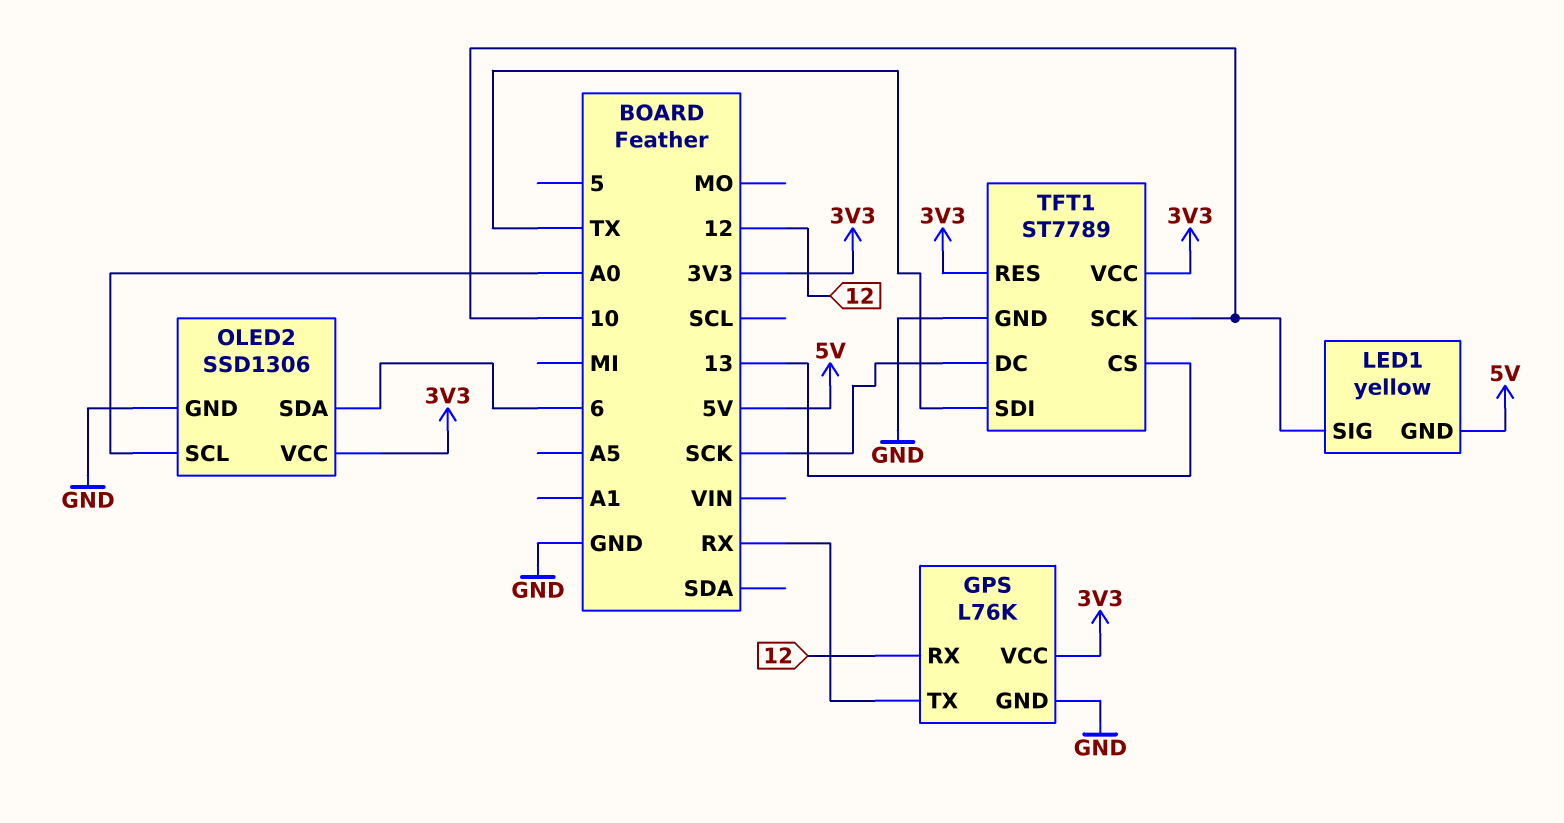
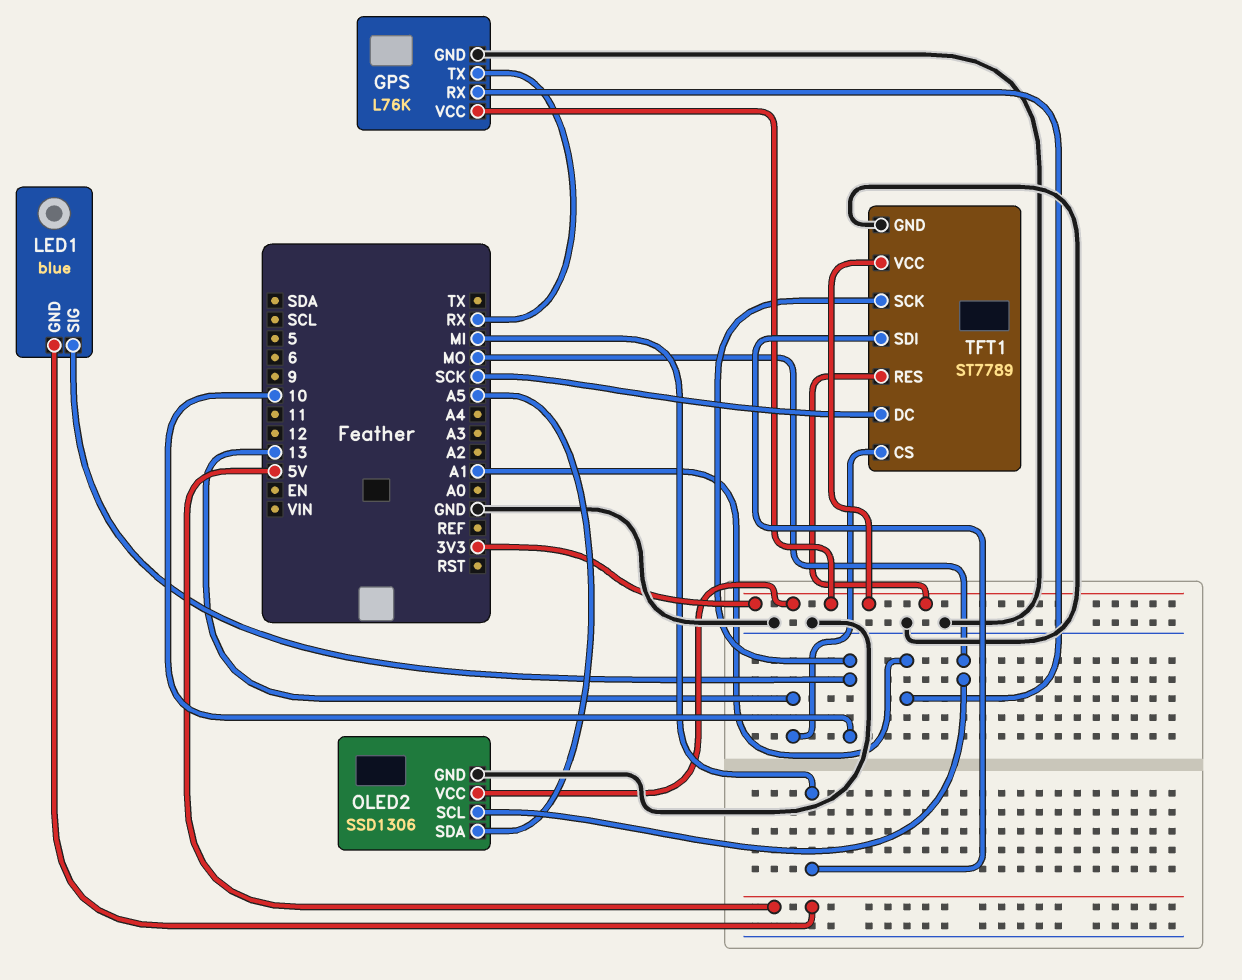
GPS pin RX: 12 -> A1
LED1: yellow -> blue
OLED2 pin SCL: A0 -> MO
OLED2 pin SDA: 6 -> A5
TFT1 pin SDI: TX -> MI

